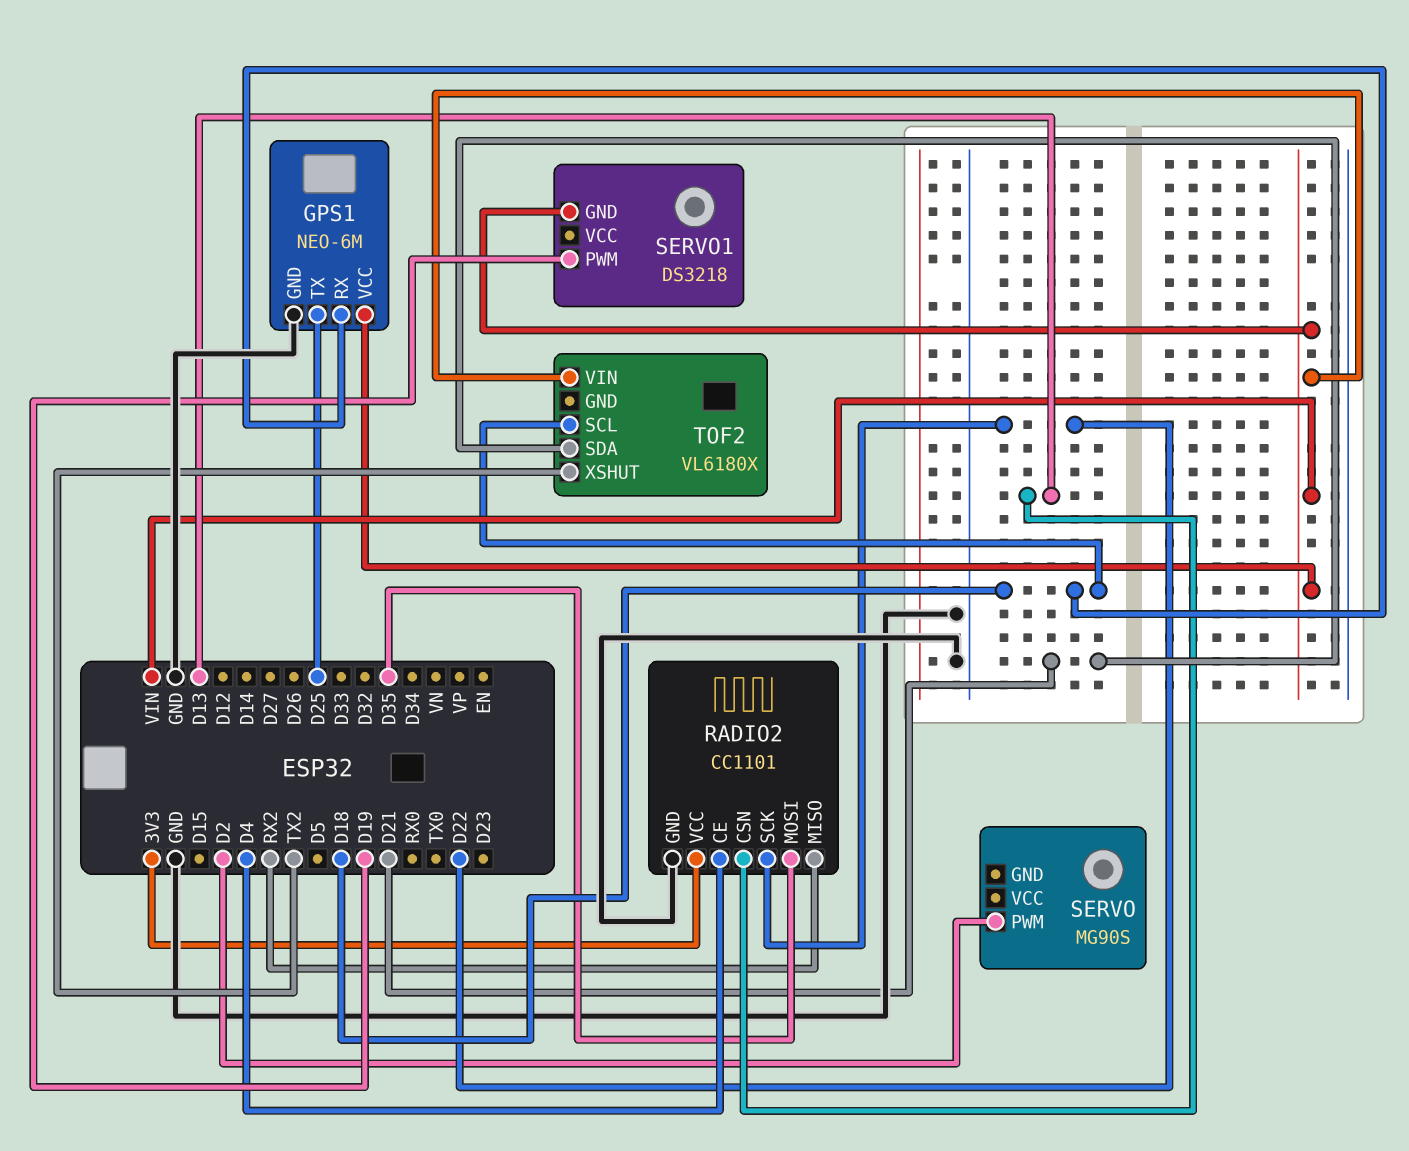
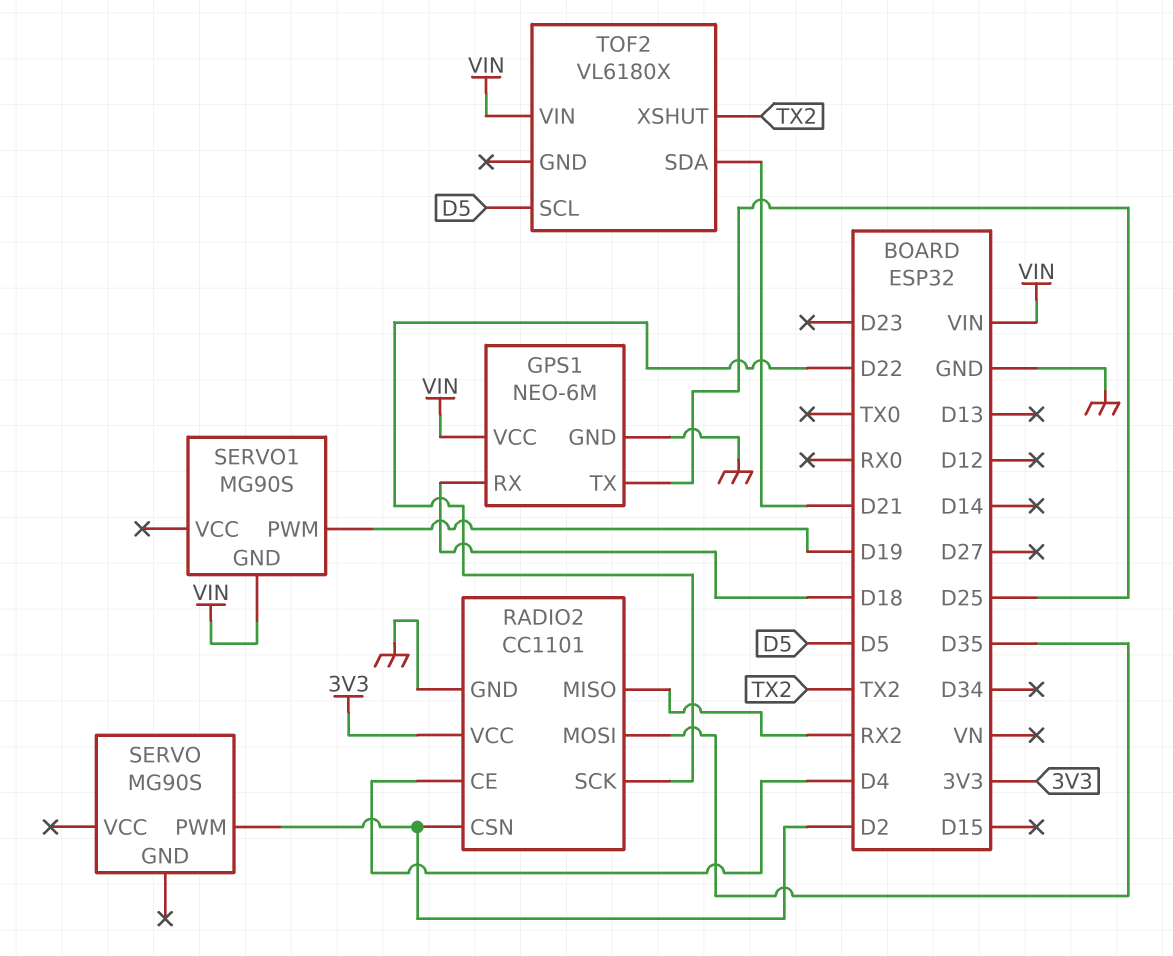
RADIO2 pin CSN: D13 -> D2
SERVO1: DS3218 -> MG90S
TOF2 pin SCL: D18 -> D5

